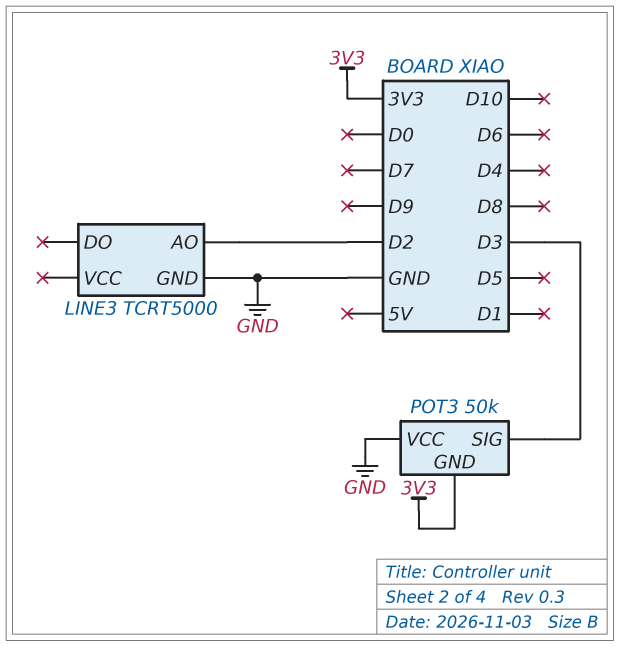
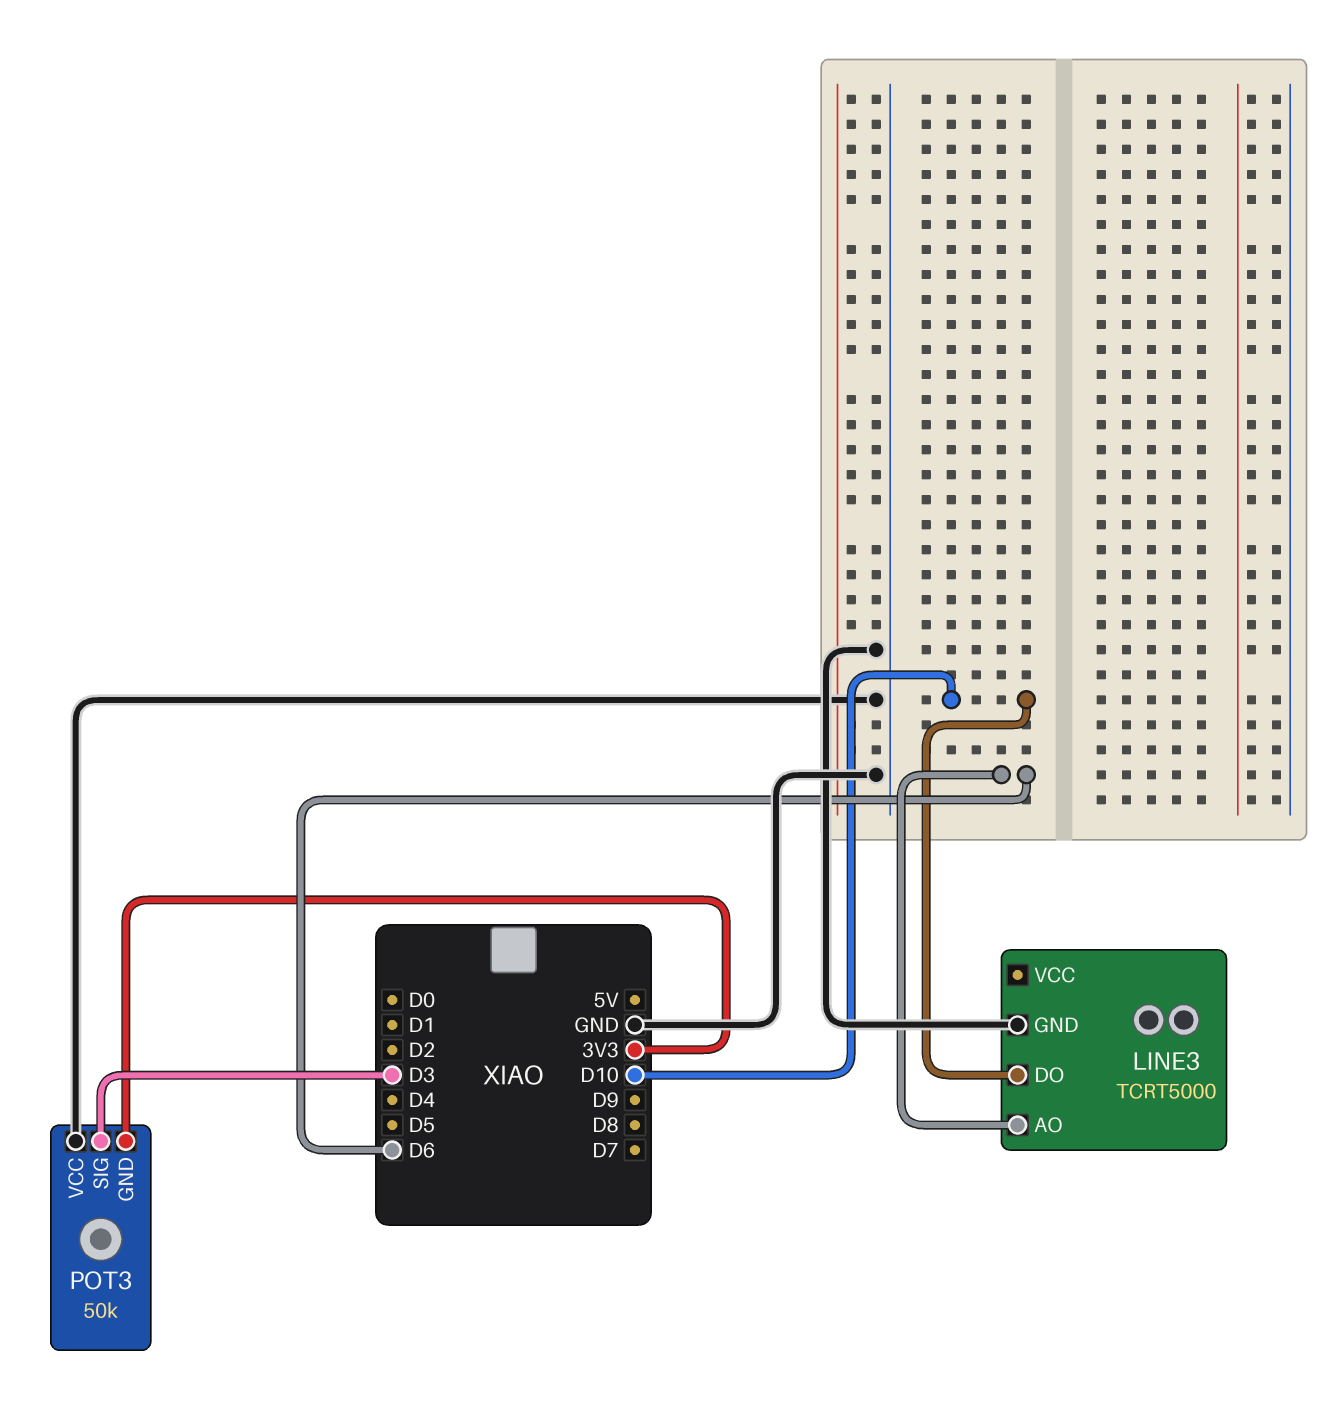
LINE3 pin AO: D2 -> D6
LINE3 pin DO: none -> D10

